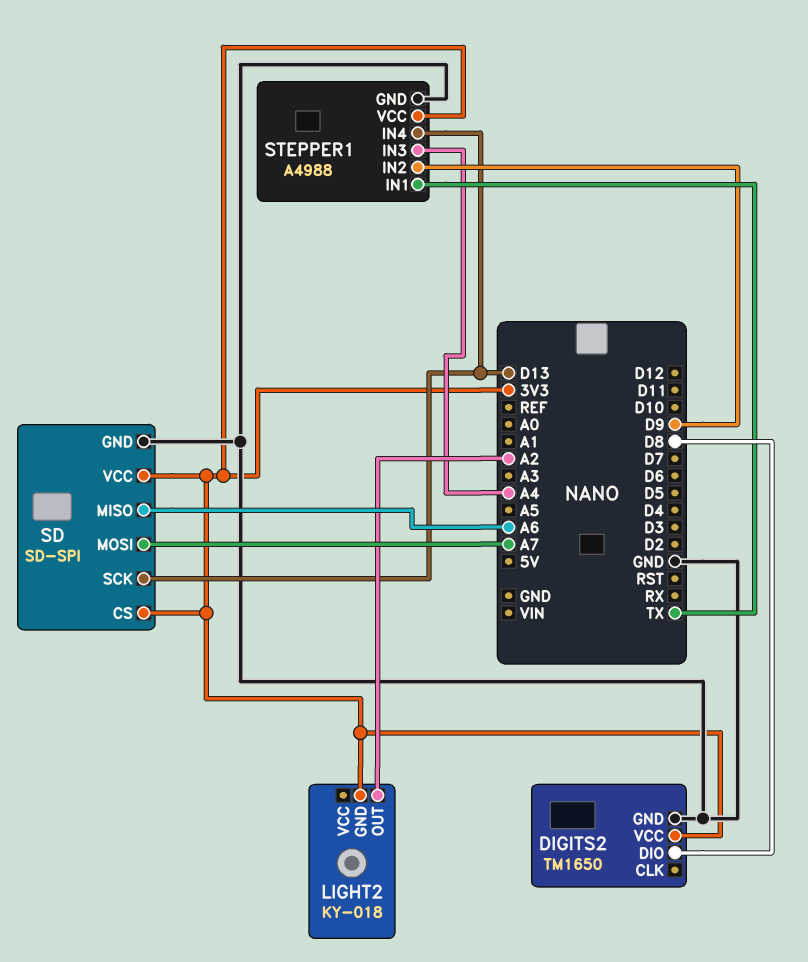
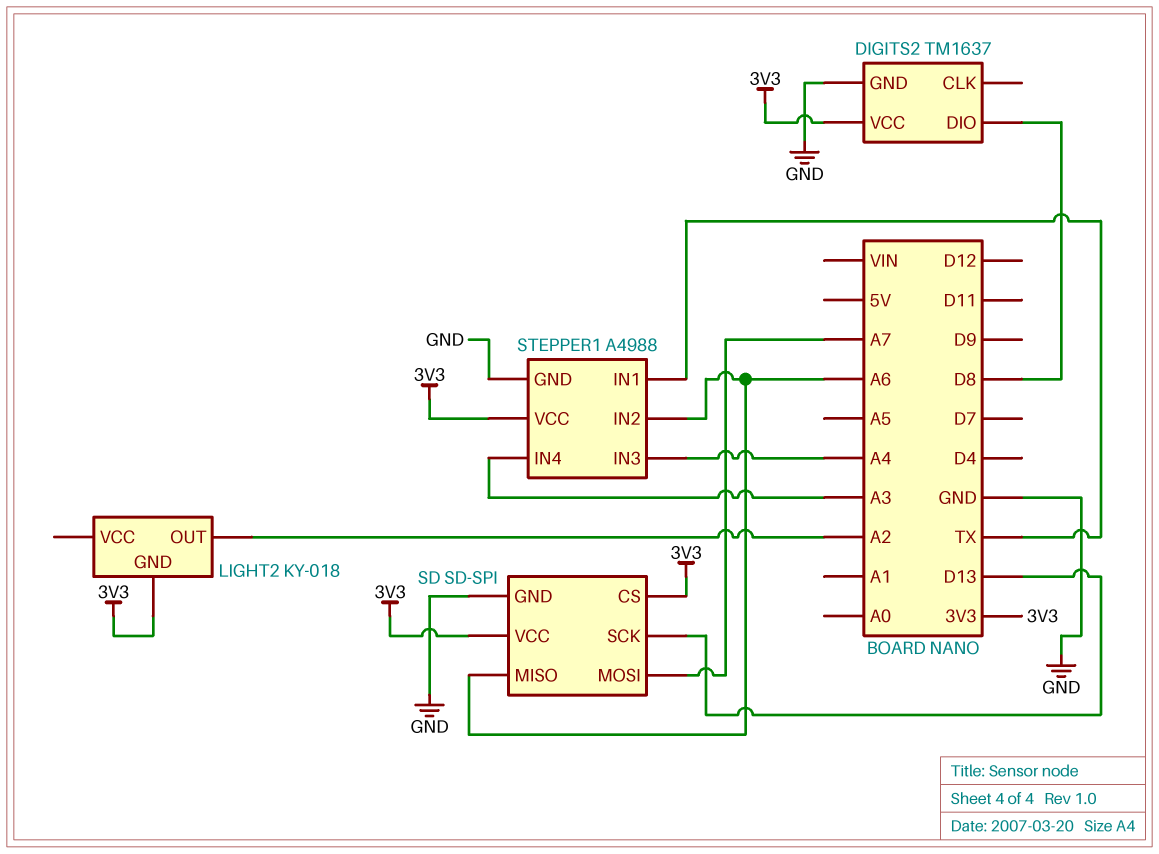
DIGITS2: TM1650 -> TM1637
STEPPER1 pin IN2: D9 -> A6
STEPPER1 pin IN4: D13 -> A3

